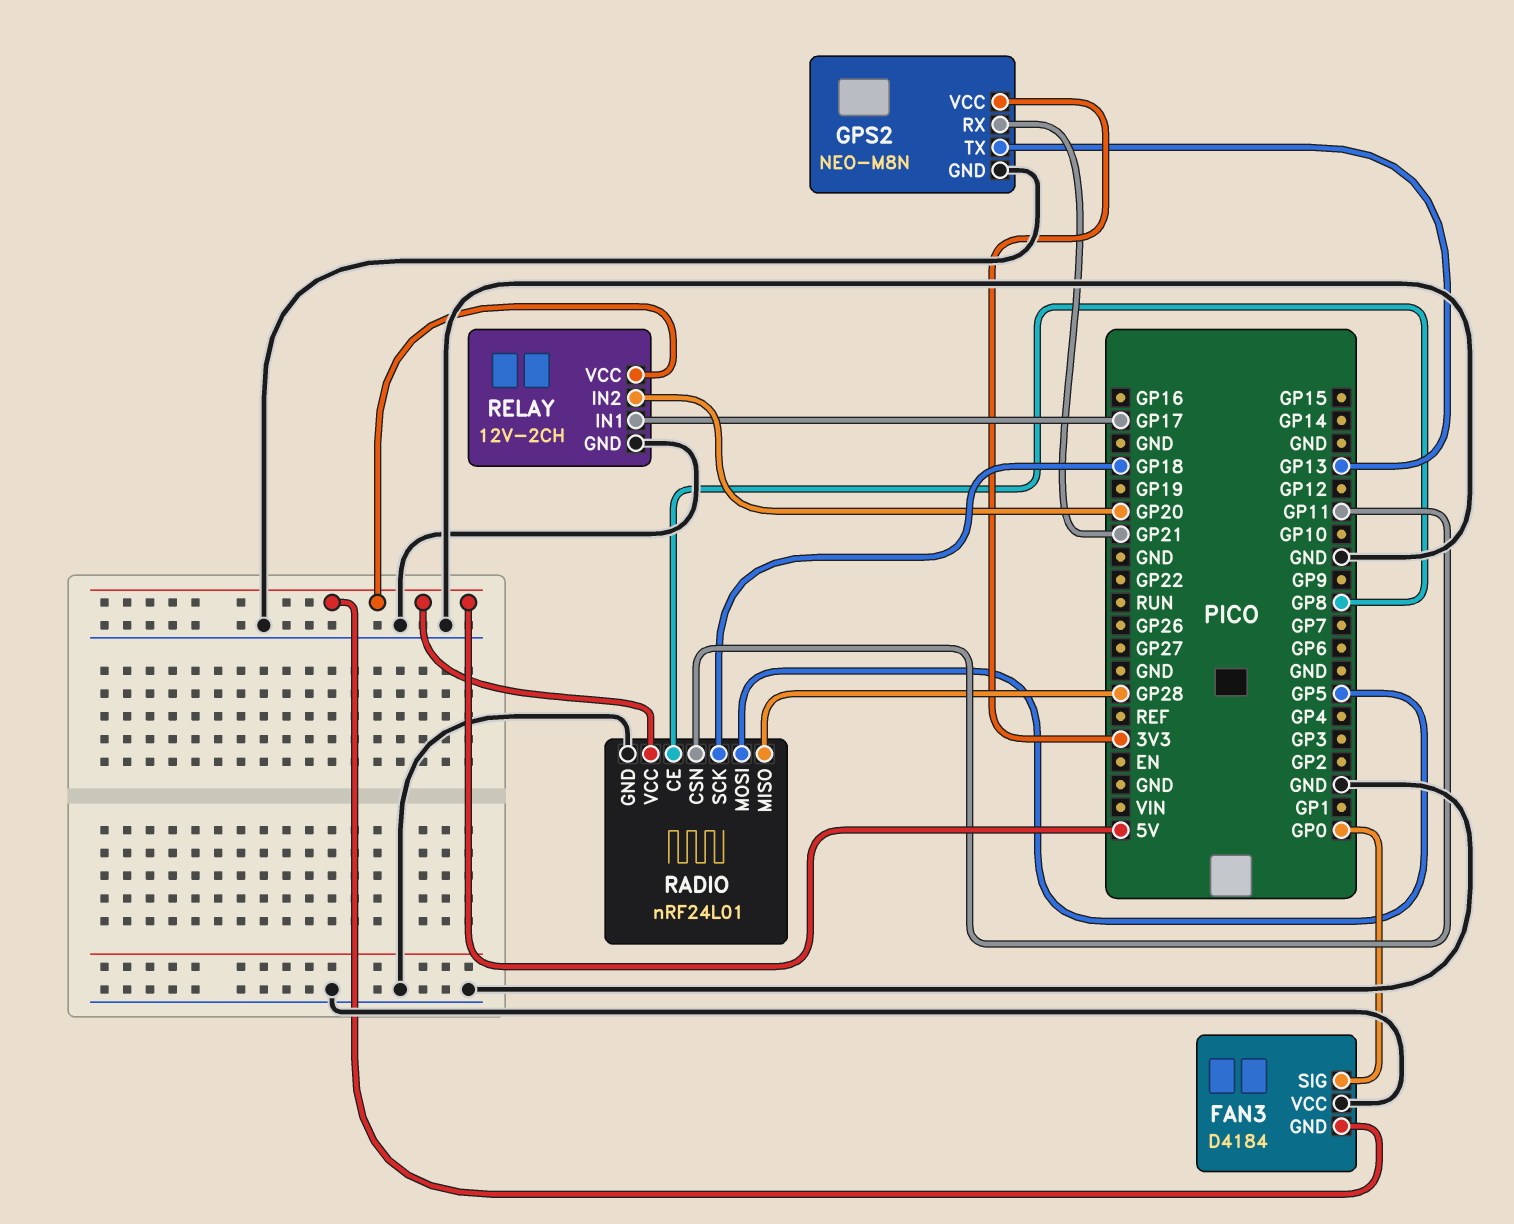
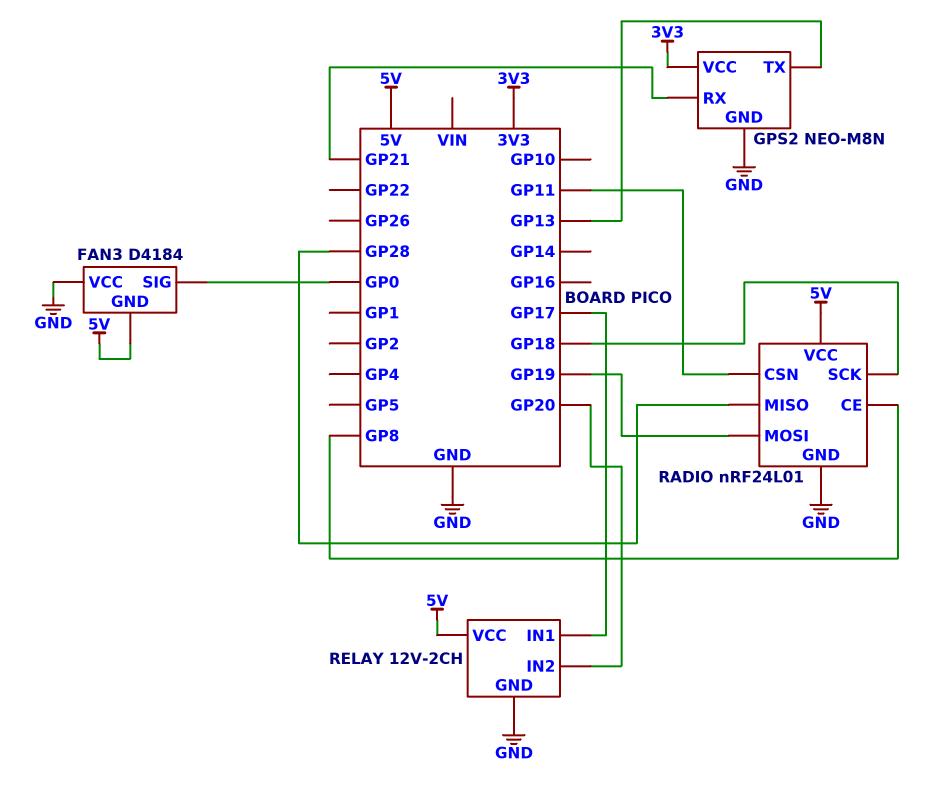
RADIO pin MOSI: GP5 -> GP19

